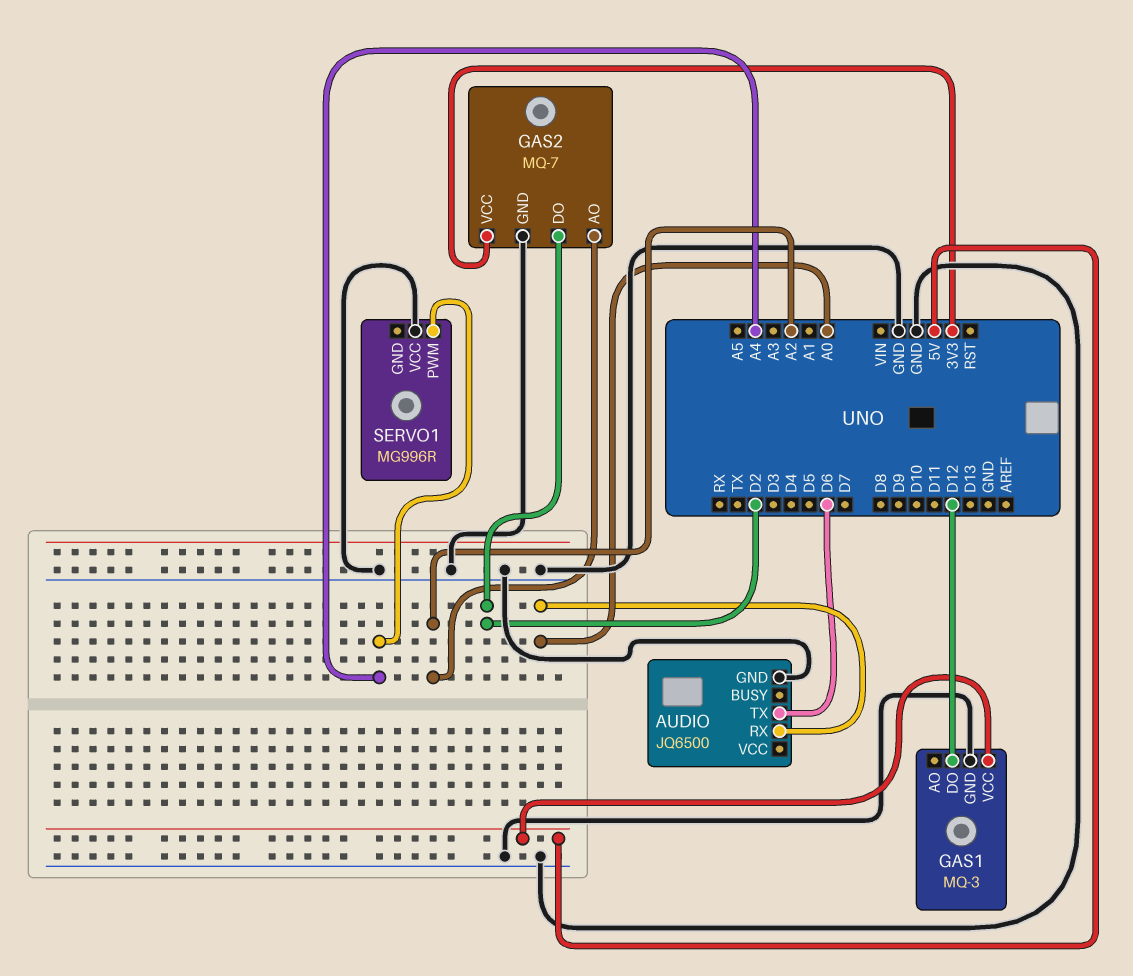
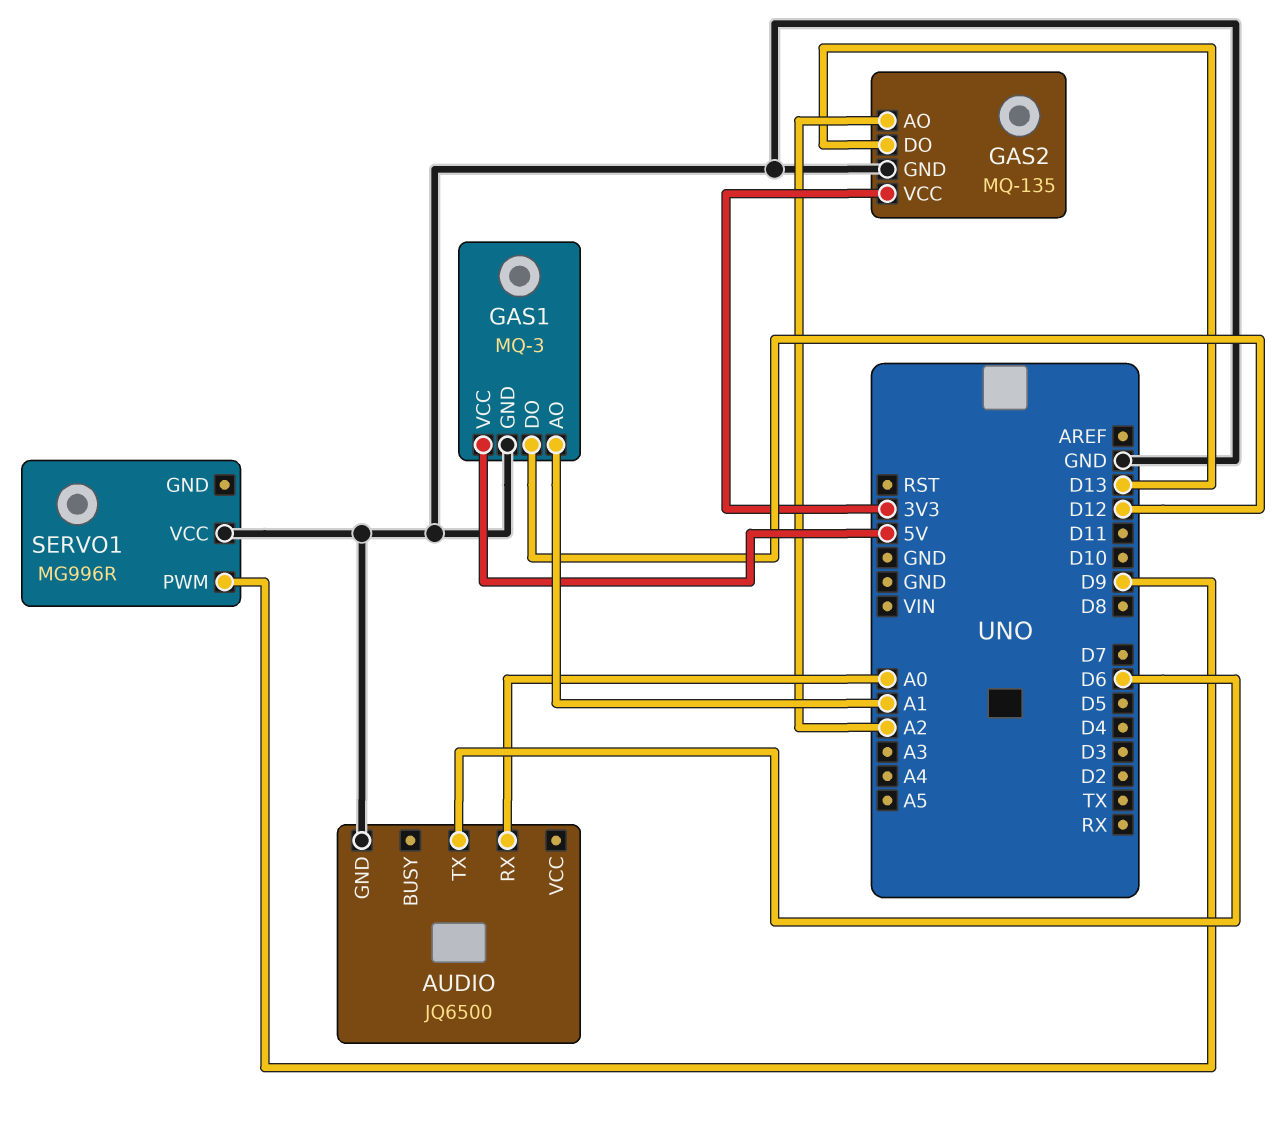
GAS1 pin AO: none -> A1
GAS2: MQ-7 -> MQ-135
GAS2 pin DO: D2 -> D13
SERVO1 pin PWM: A4 -> D9

